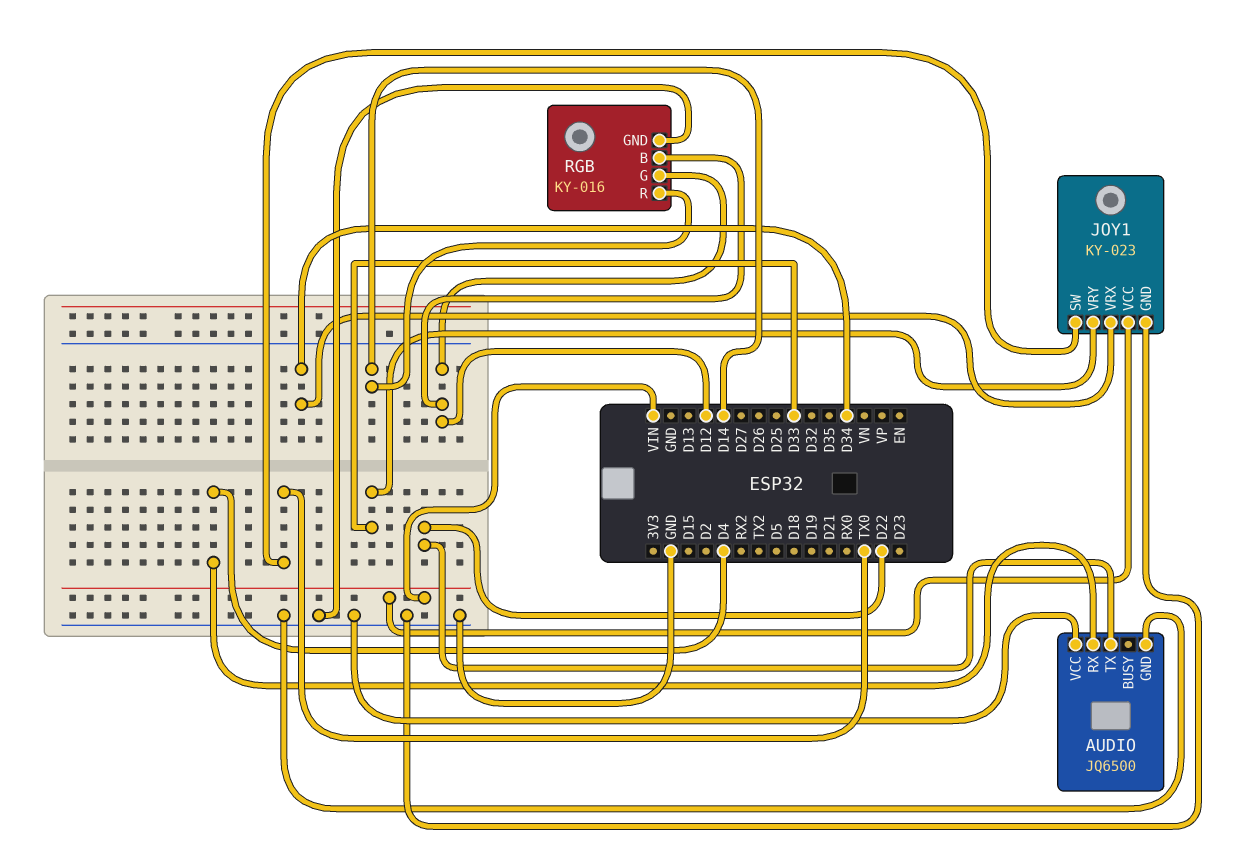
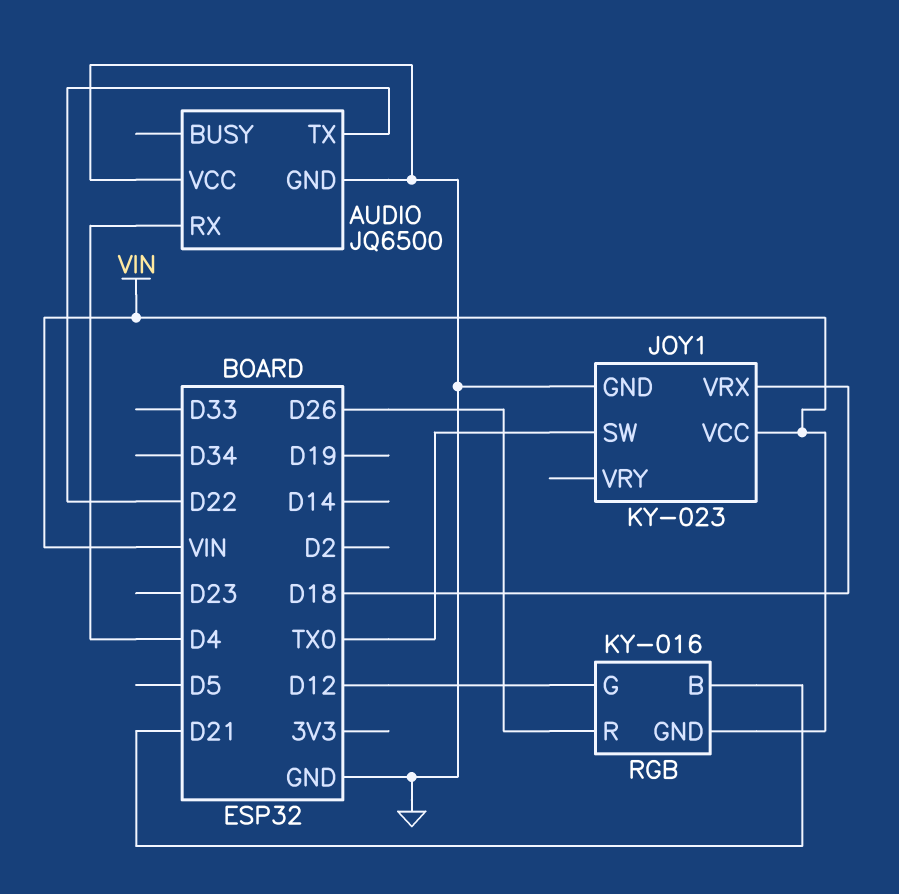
JOY1 pin VRX: D34 -> D18
JOY1 pin VRY: D33 -> none
RGB pin B: D12 -> D21
RGB pin GND: GND -> VIN
RGB pin R: D14 -> D26

